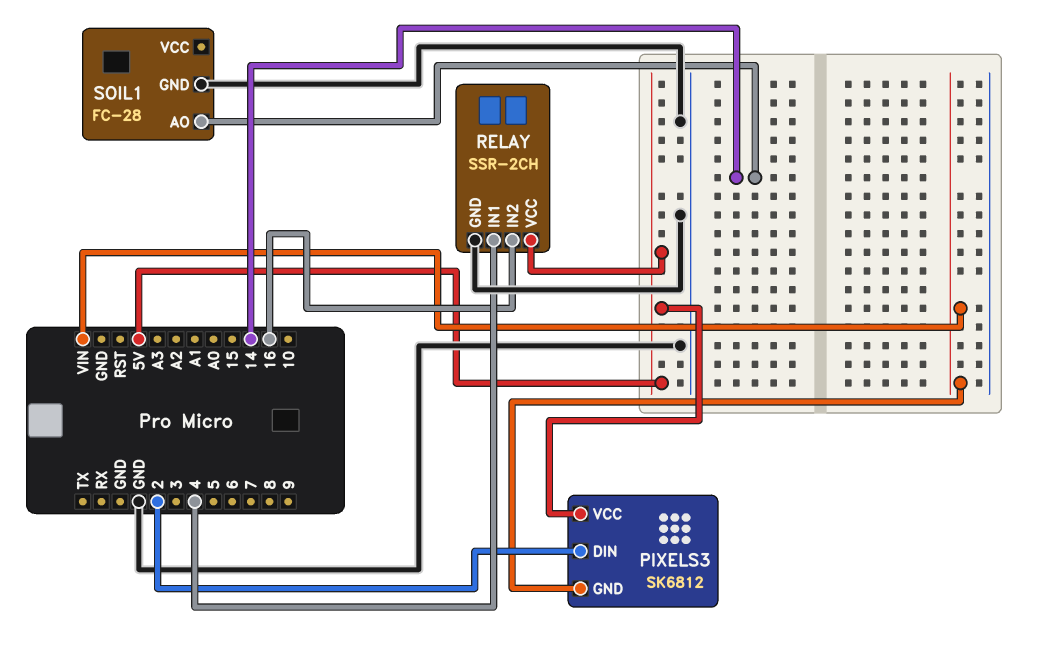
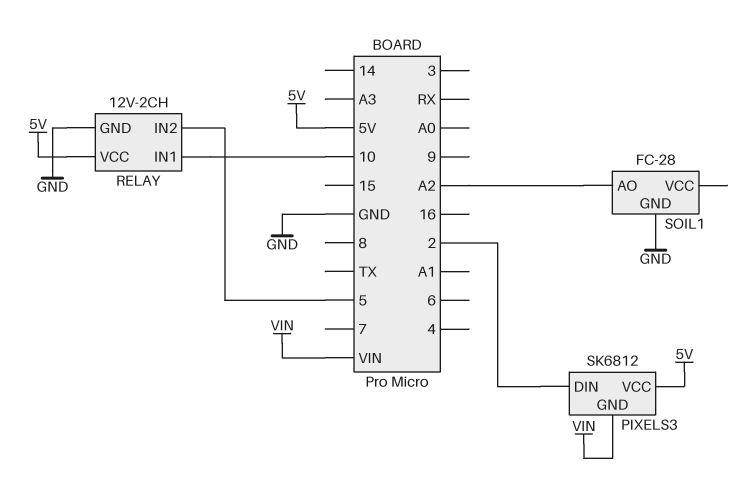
RELAY: SSR-2CH -> 12V-2CH
RELAY pin IN1: 4 -> 10
RELAY pin IN2: 16 -> 5
SOIL1 pin AO: 14 -> A2

